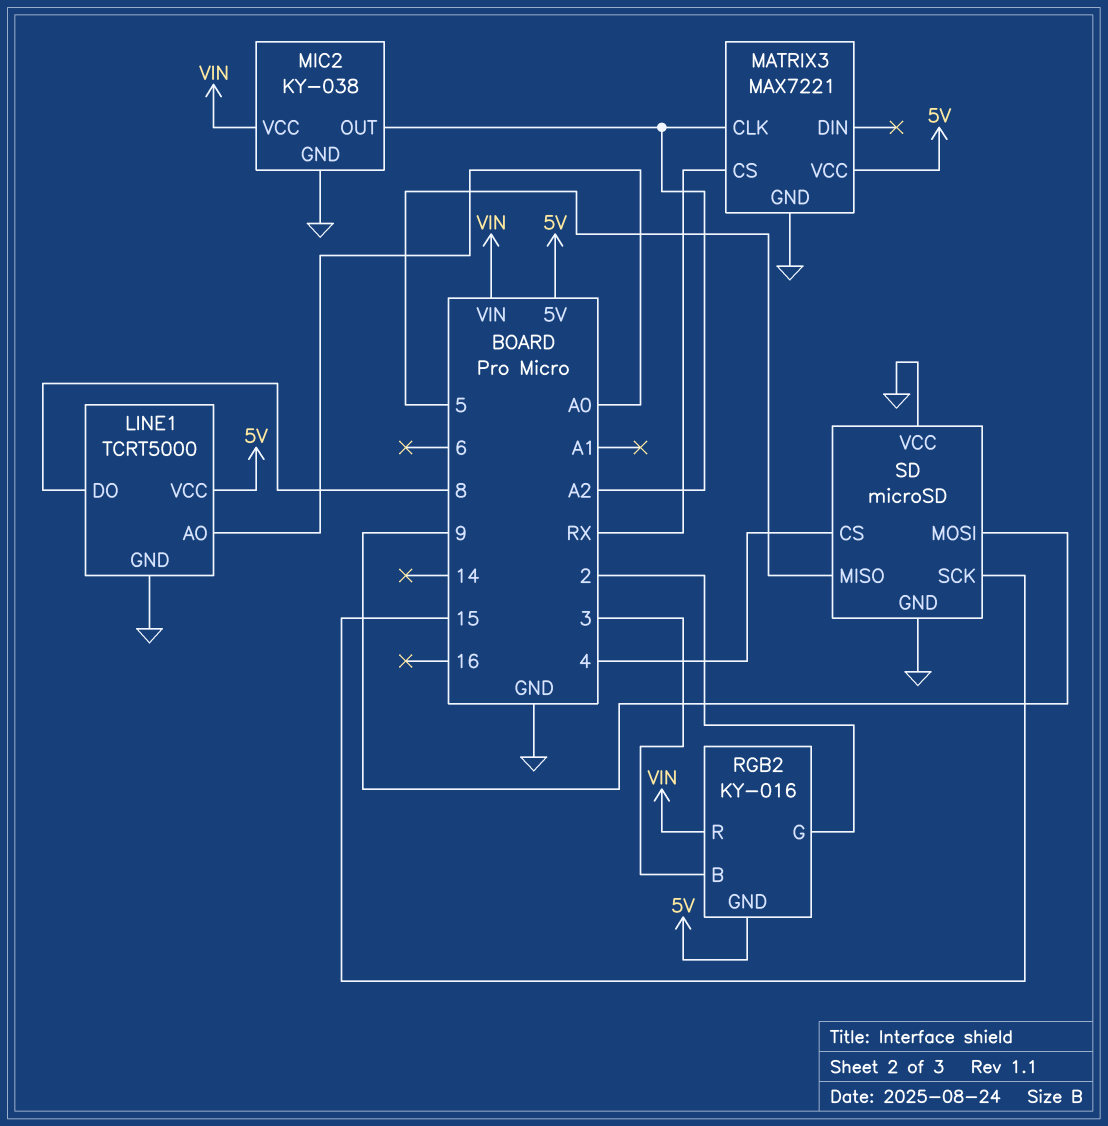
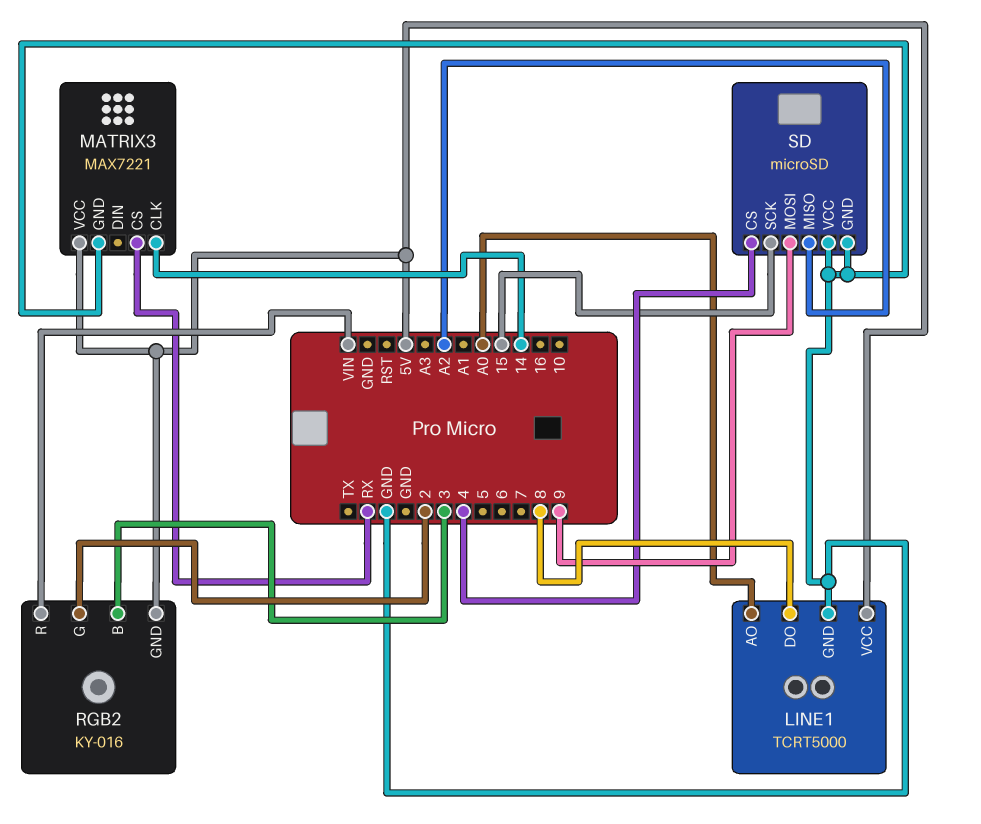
MATRIX3 pin CLK: A2 -> 14
MIC2: KY-038 -> none
MIC2 pin GND: GND -> none
MIC2 pin OUT: A2 -> none
MIC2 pin VCC: VIN -> none
SD pin MISO: 5 -> A2

